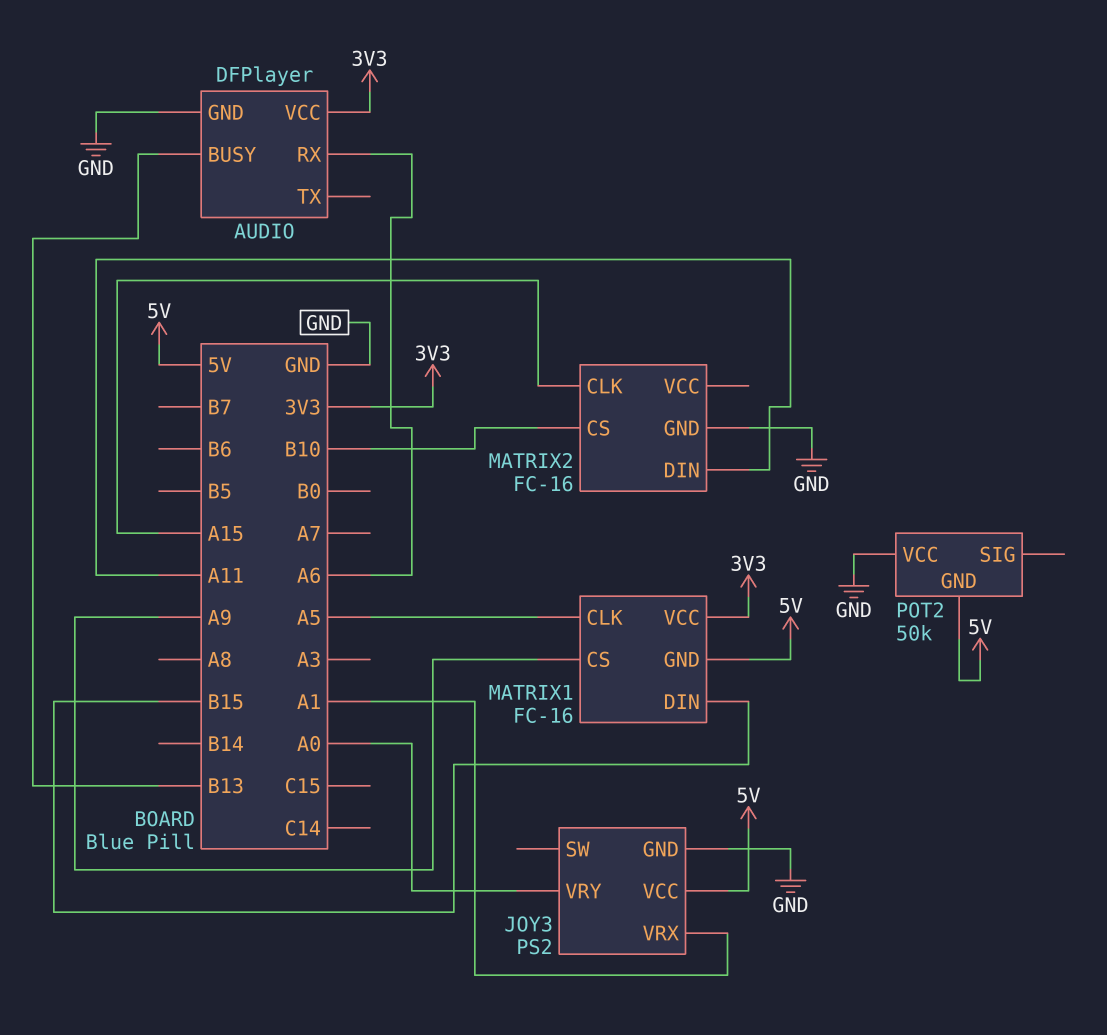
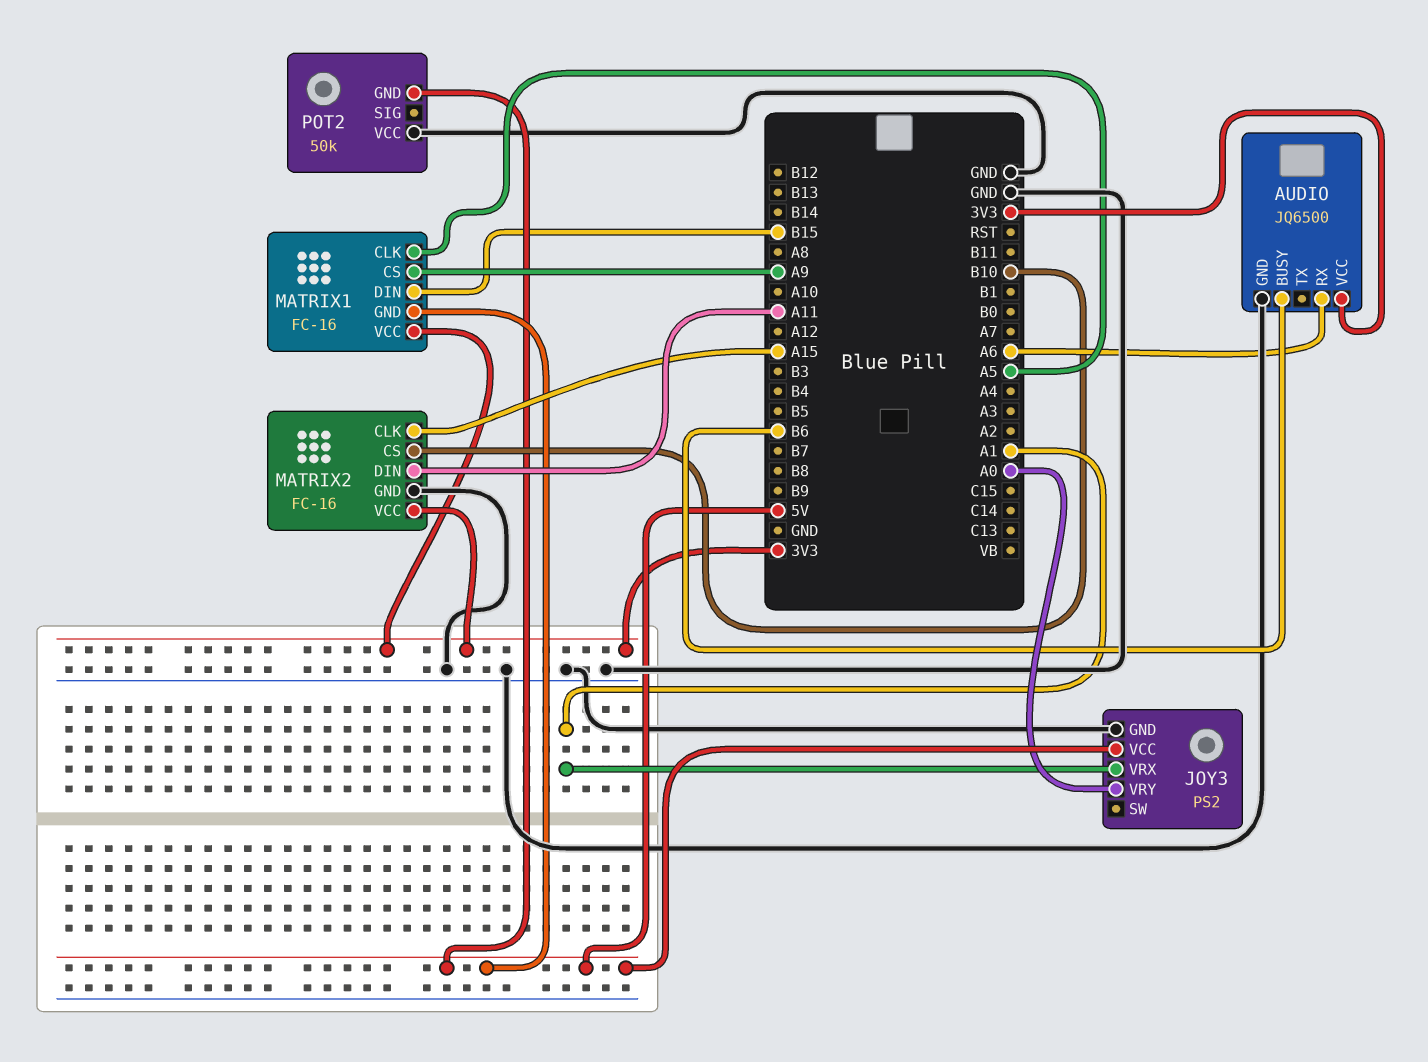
AUDIO: DFPlayer -> JQ6500
AUDIO pin BUSY: B13 -> B6
MATRIX2 pin VCC: none -> 3V3

